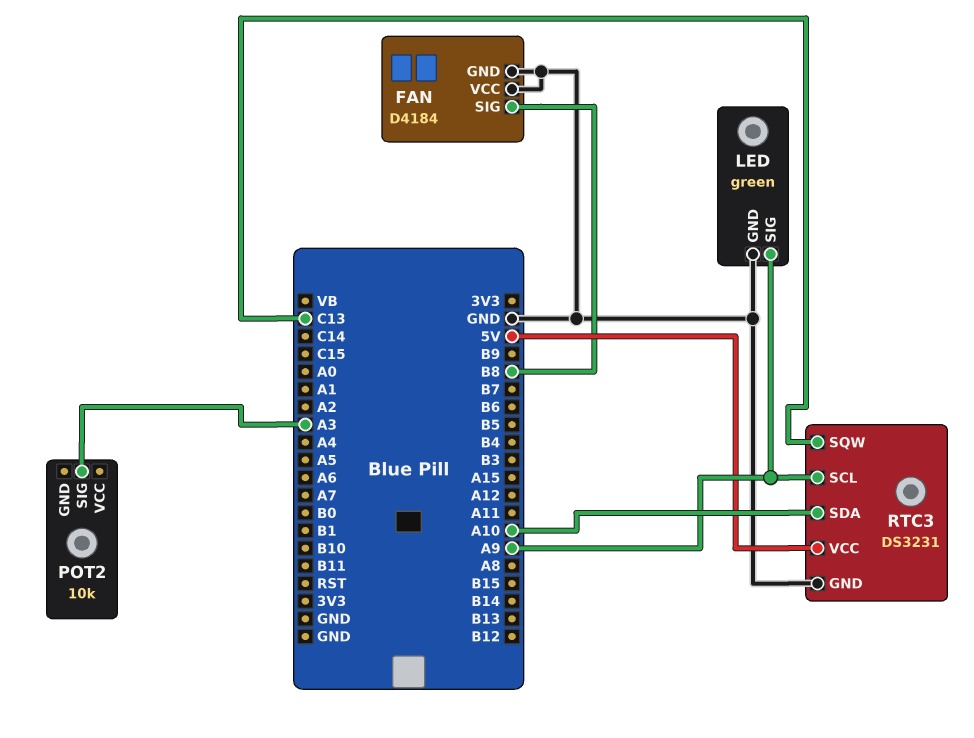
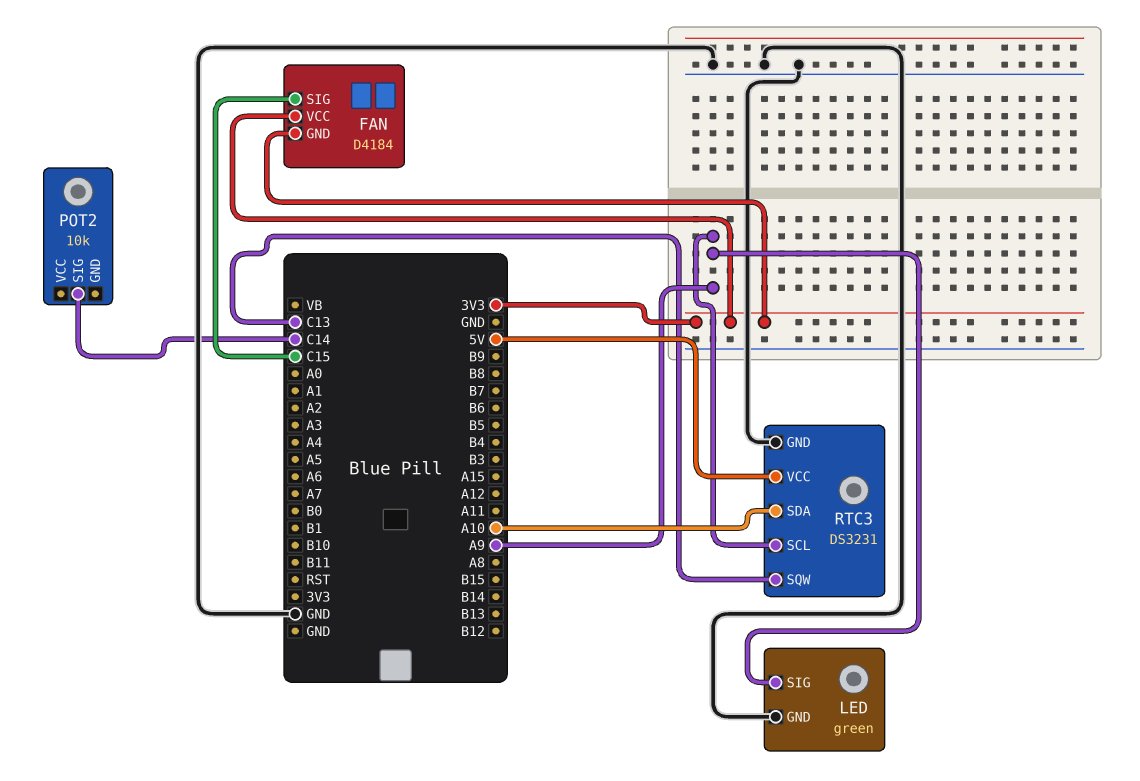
FAN pin GND: GND -> 3V3
FAN pin SIG: B8 -> C15
FAN pin VCC: GND -> 3V3
POT2 pin SIG: A3 -> C14

